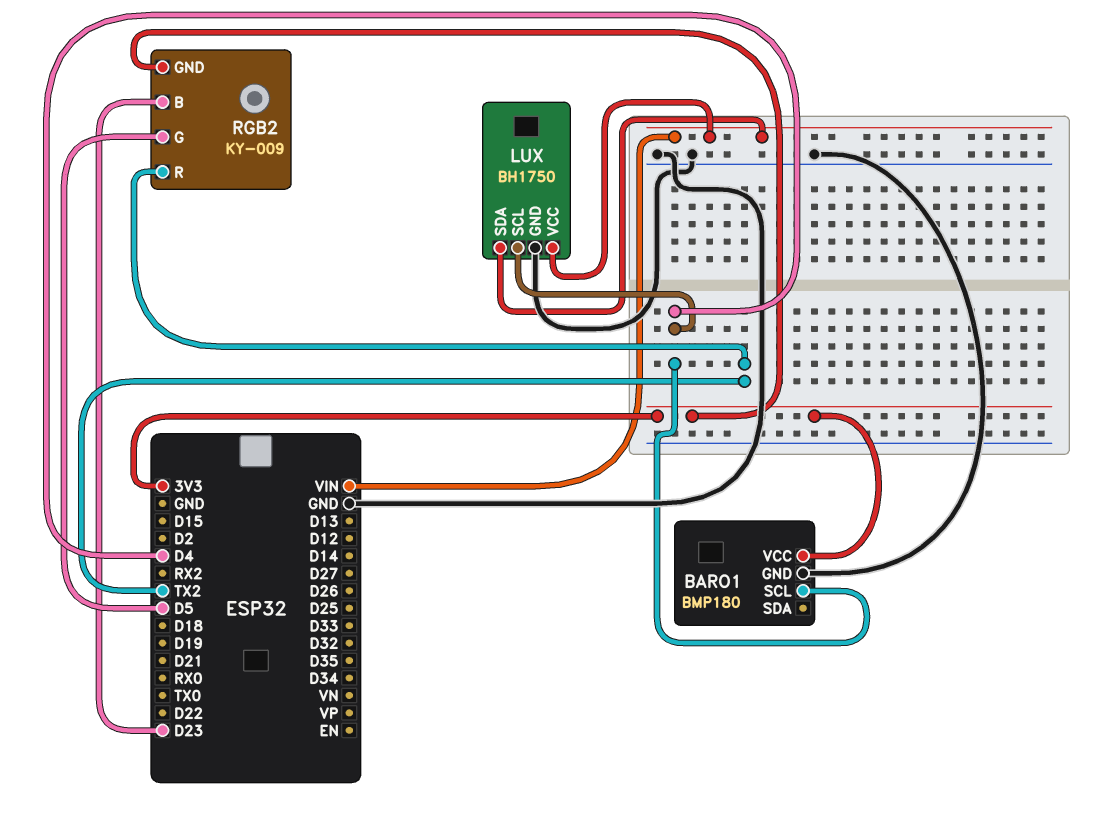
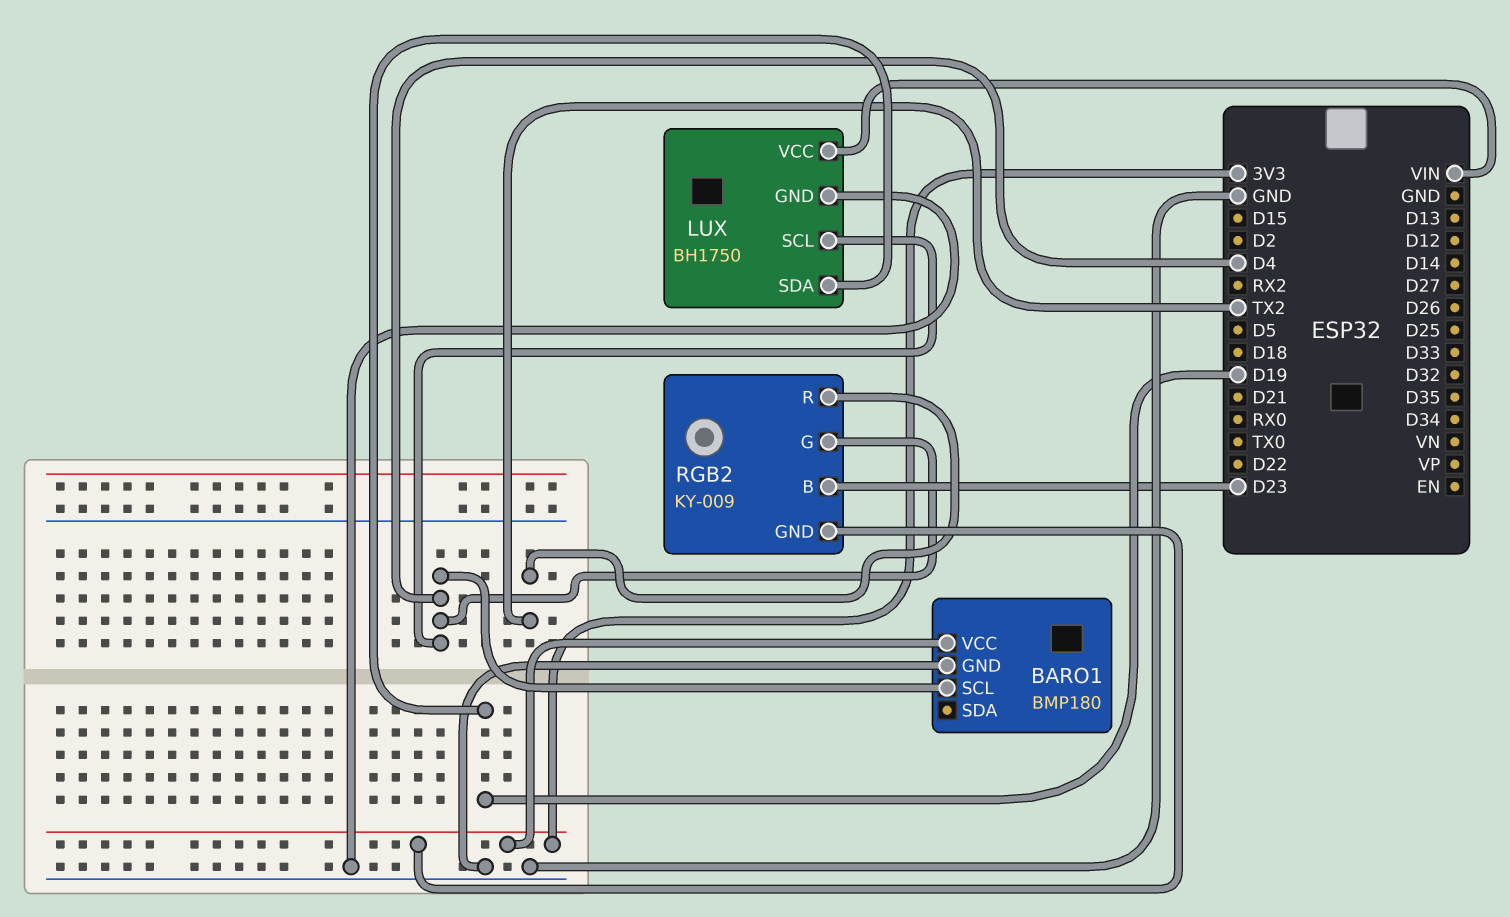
LUX pin SDA: VIN -> D19
RGB2 pin G: D5 -> D4

